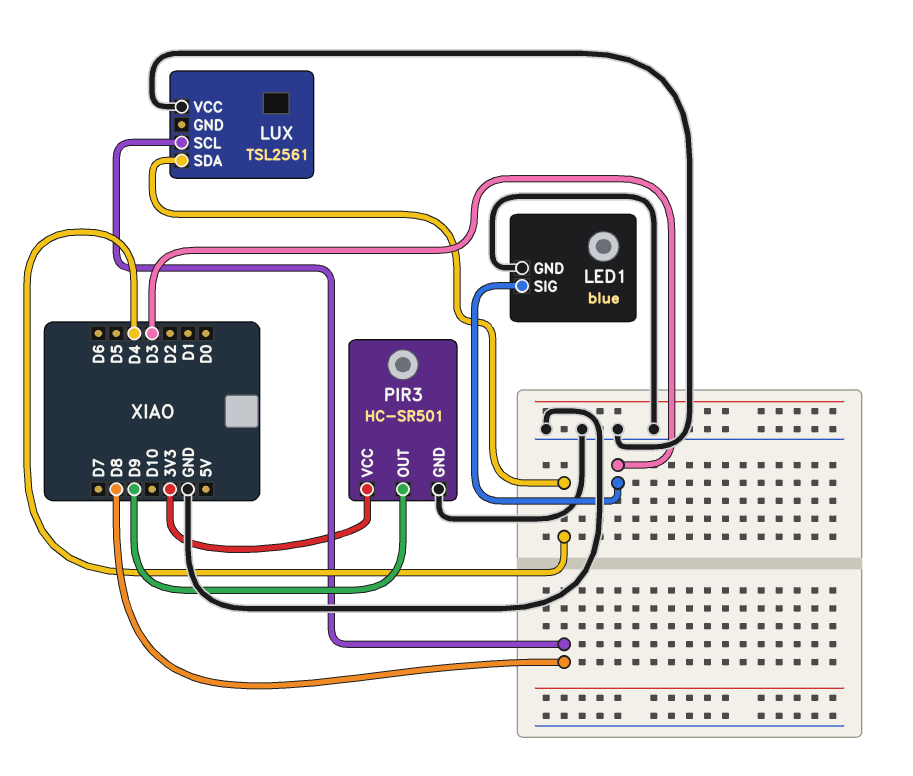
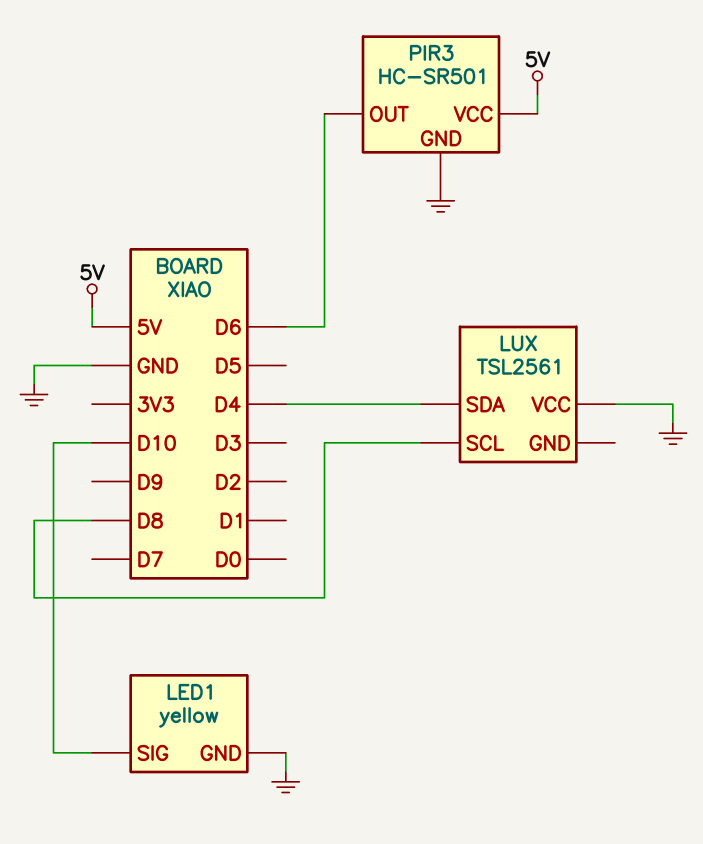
LED1: blue -> yellow
LED1 pin SIG: D3 -> D10
PIR3 pin OUT: D9 -> D6
PIR3 pin VCC: 3V3 -> 5V

